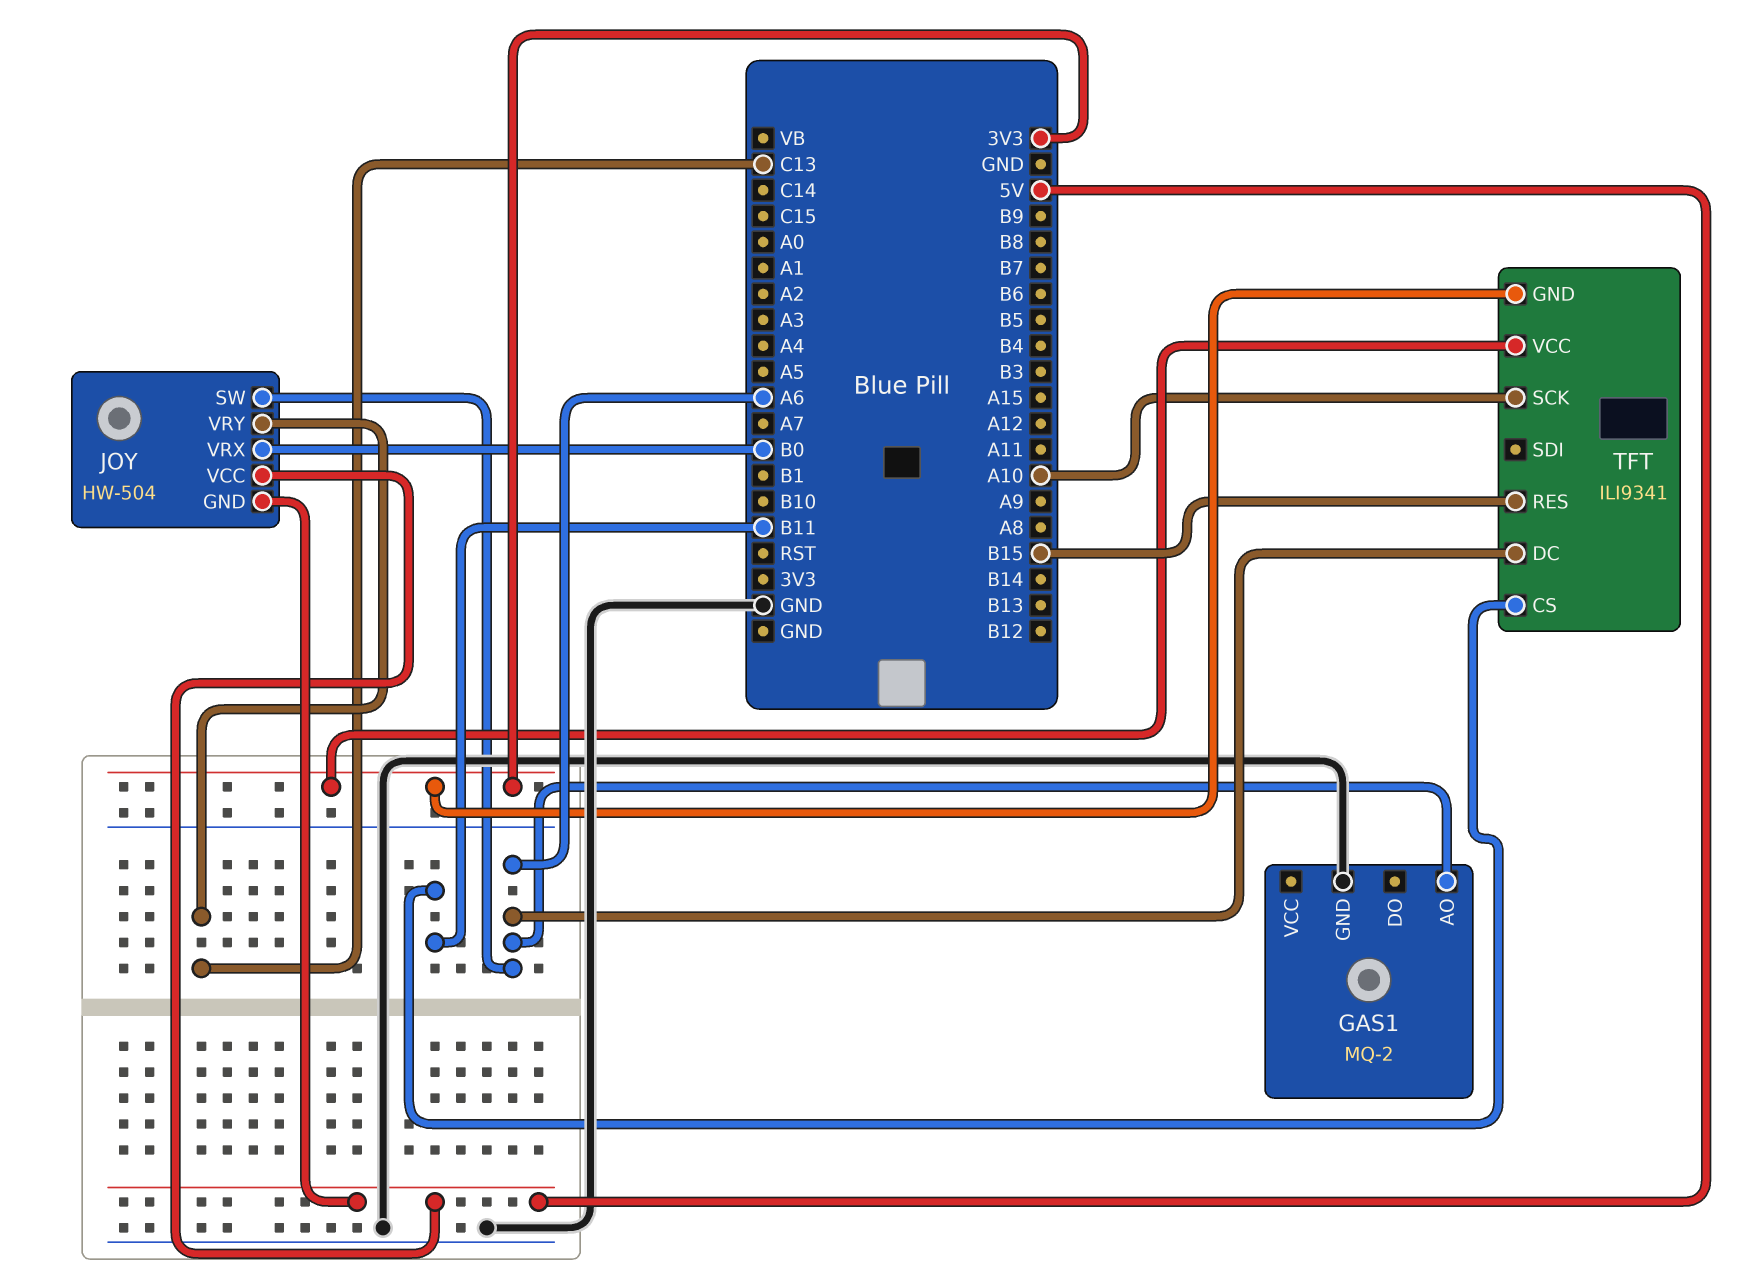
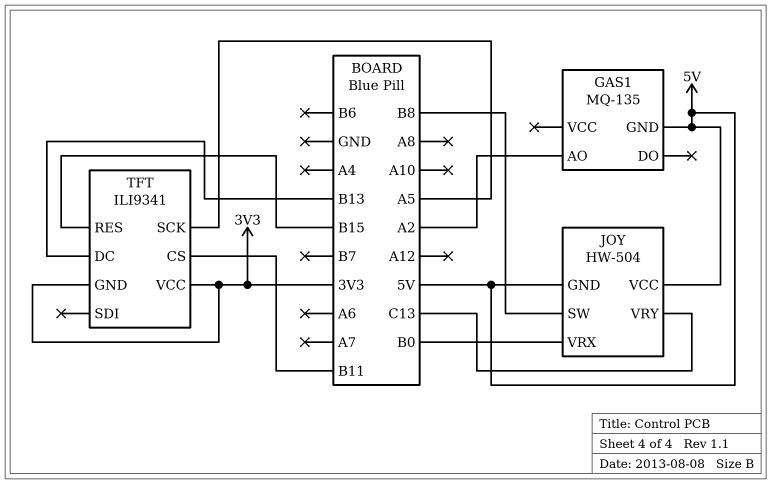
GAS1: MQ-2 -> MQ-135
GAS1 pin AO: A6 -> A2
GAS1 pin GND: GND -> 5V
JOY pin SW: A6 -> B8
TFT pin DC: A6 -> B13
TFT pin SCK: A10 -> A5

